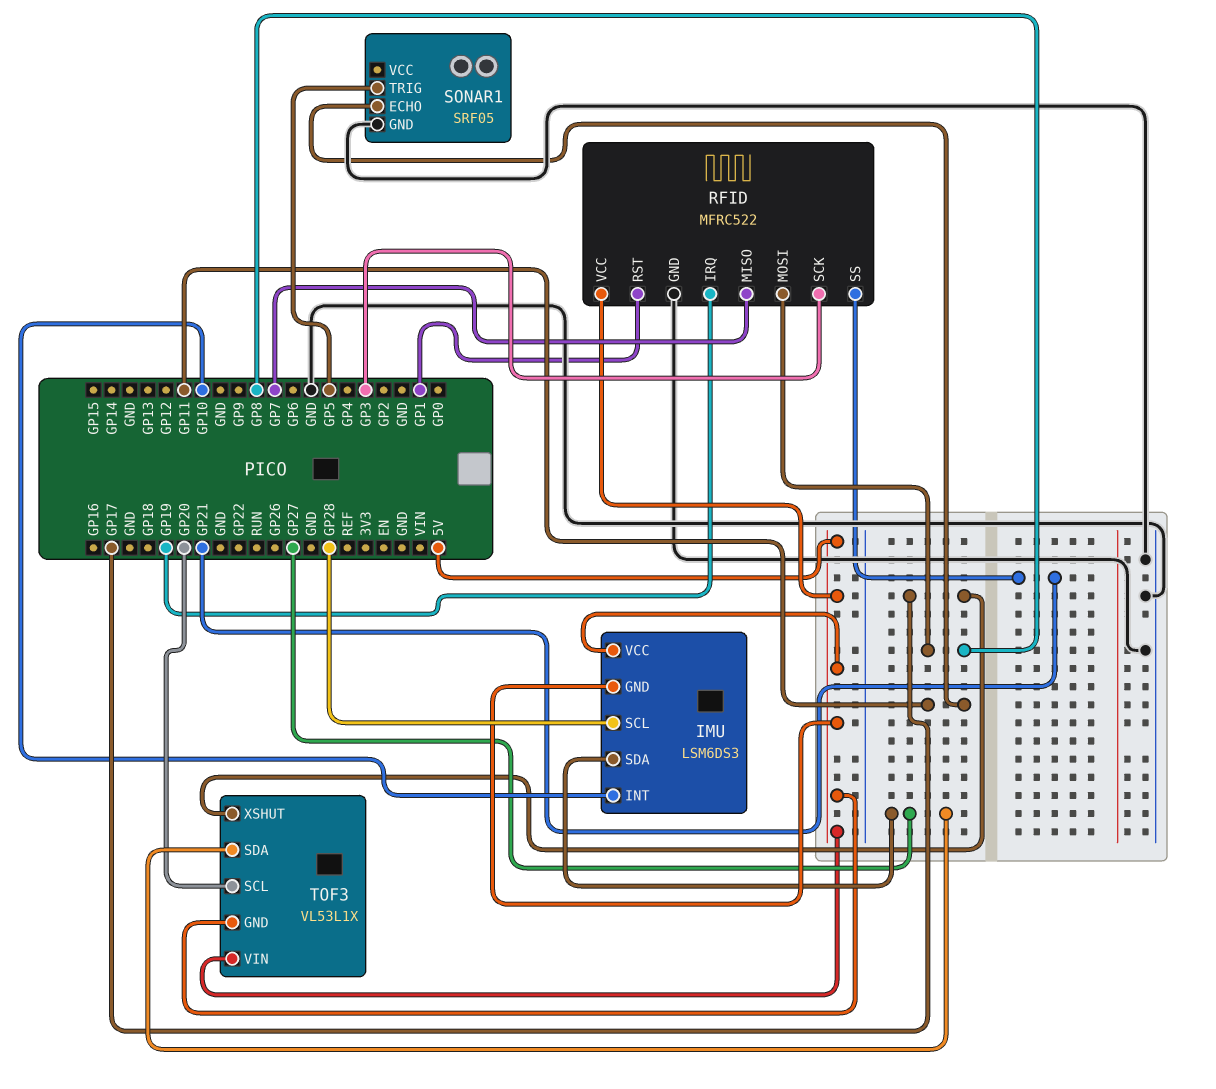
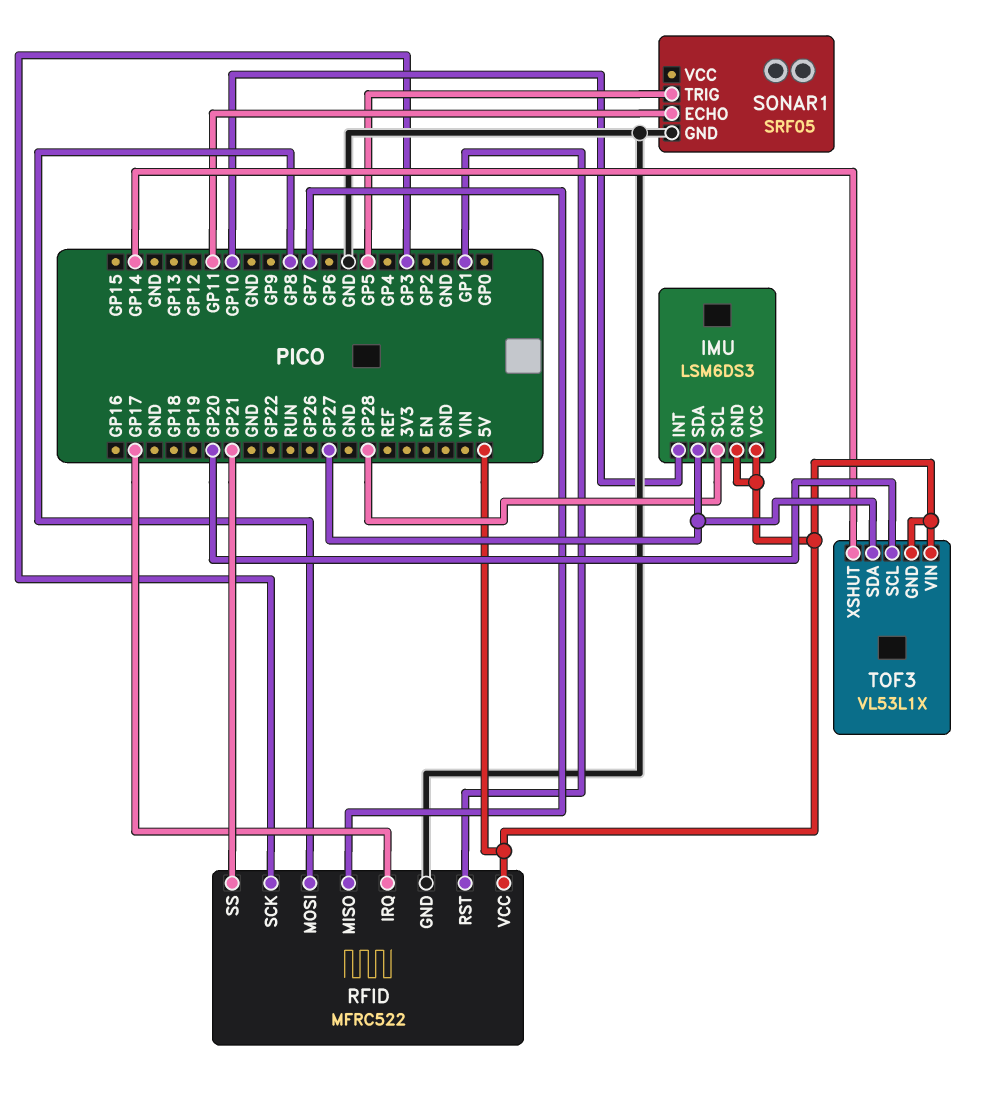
RFID pin IRQ: GP19 -> GP17
TOF3 pin XSHUT: GP17 -> GP14

